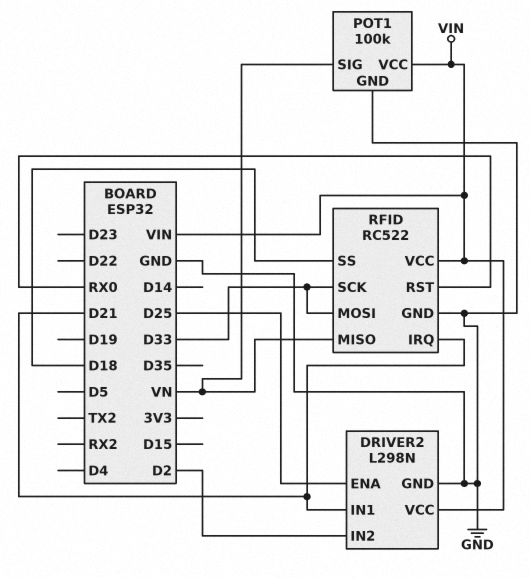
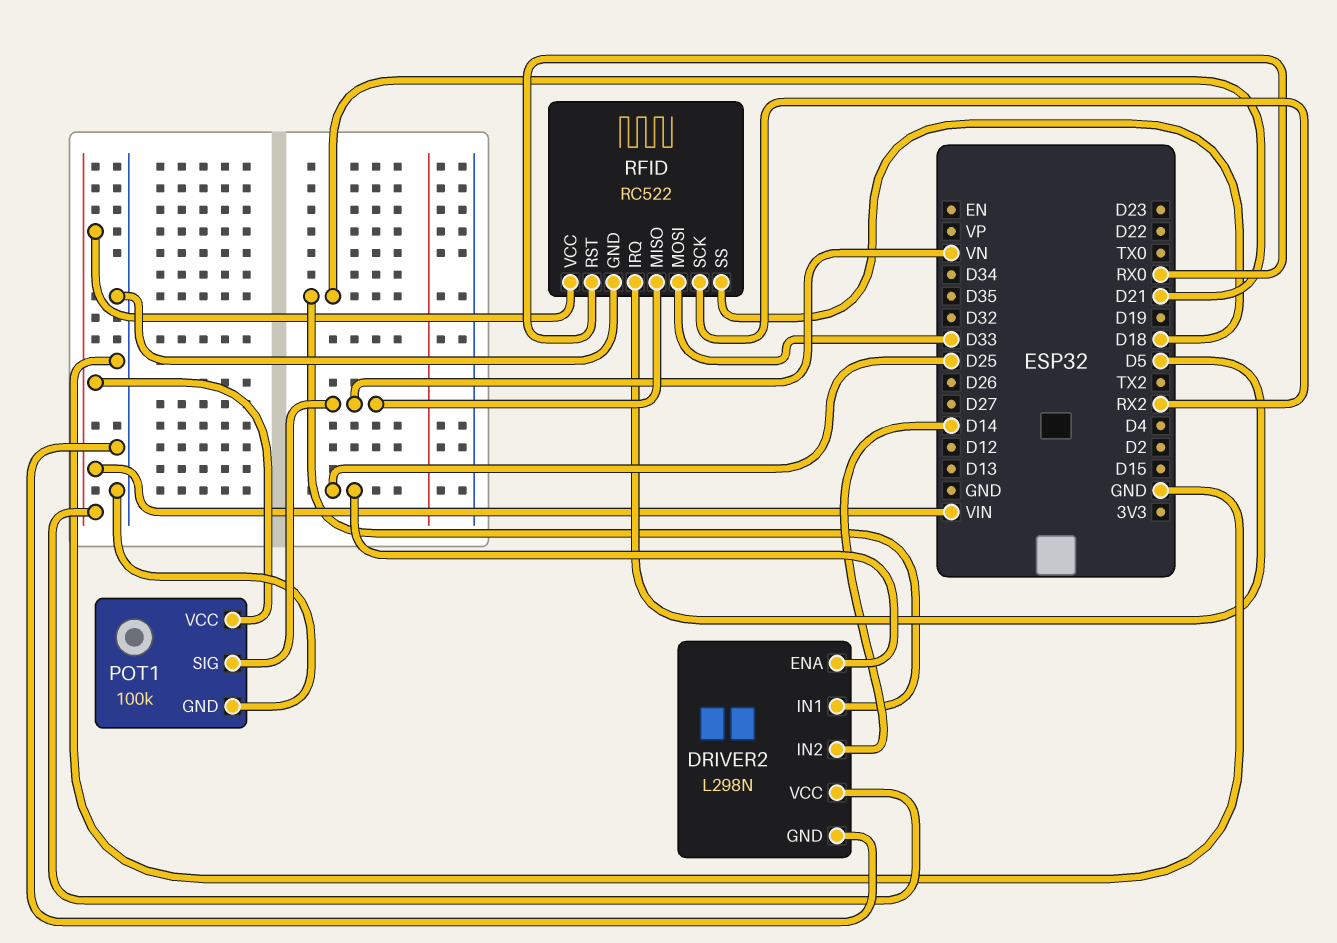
DRIVER2 pin IN2: D2 -> D14
RFID pin IRQ: D21 -> D5
RFID pin SCK: D33 -> RX2

